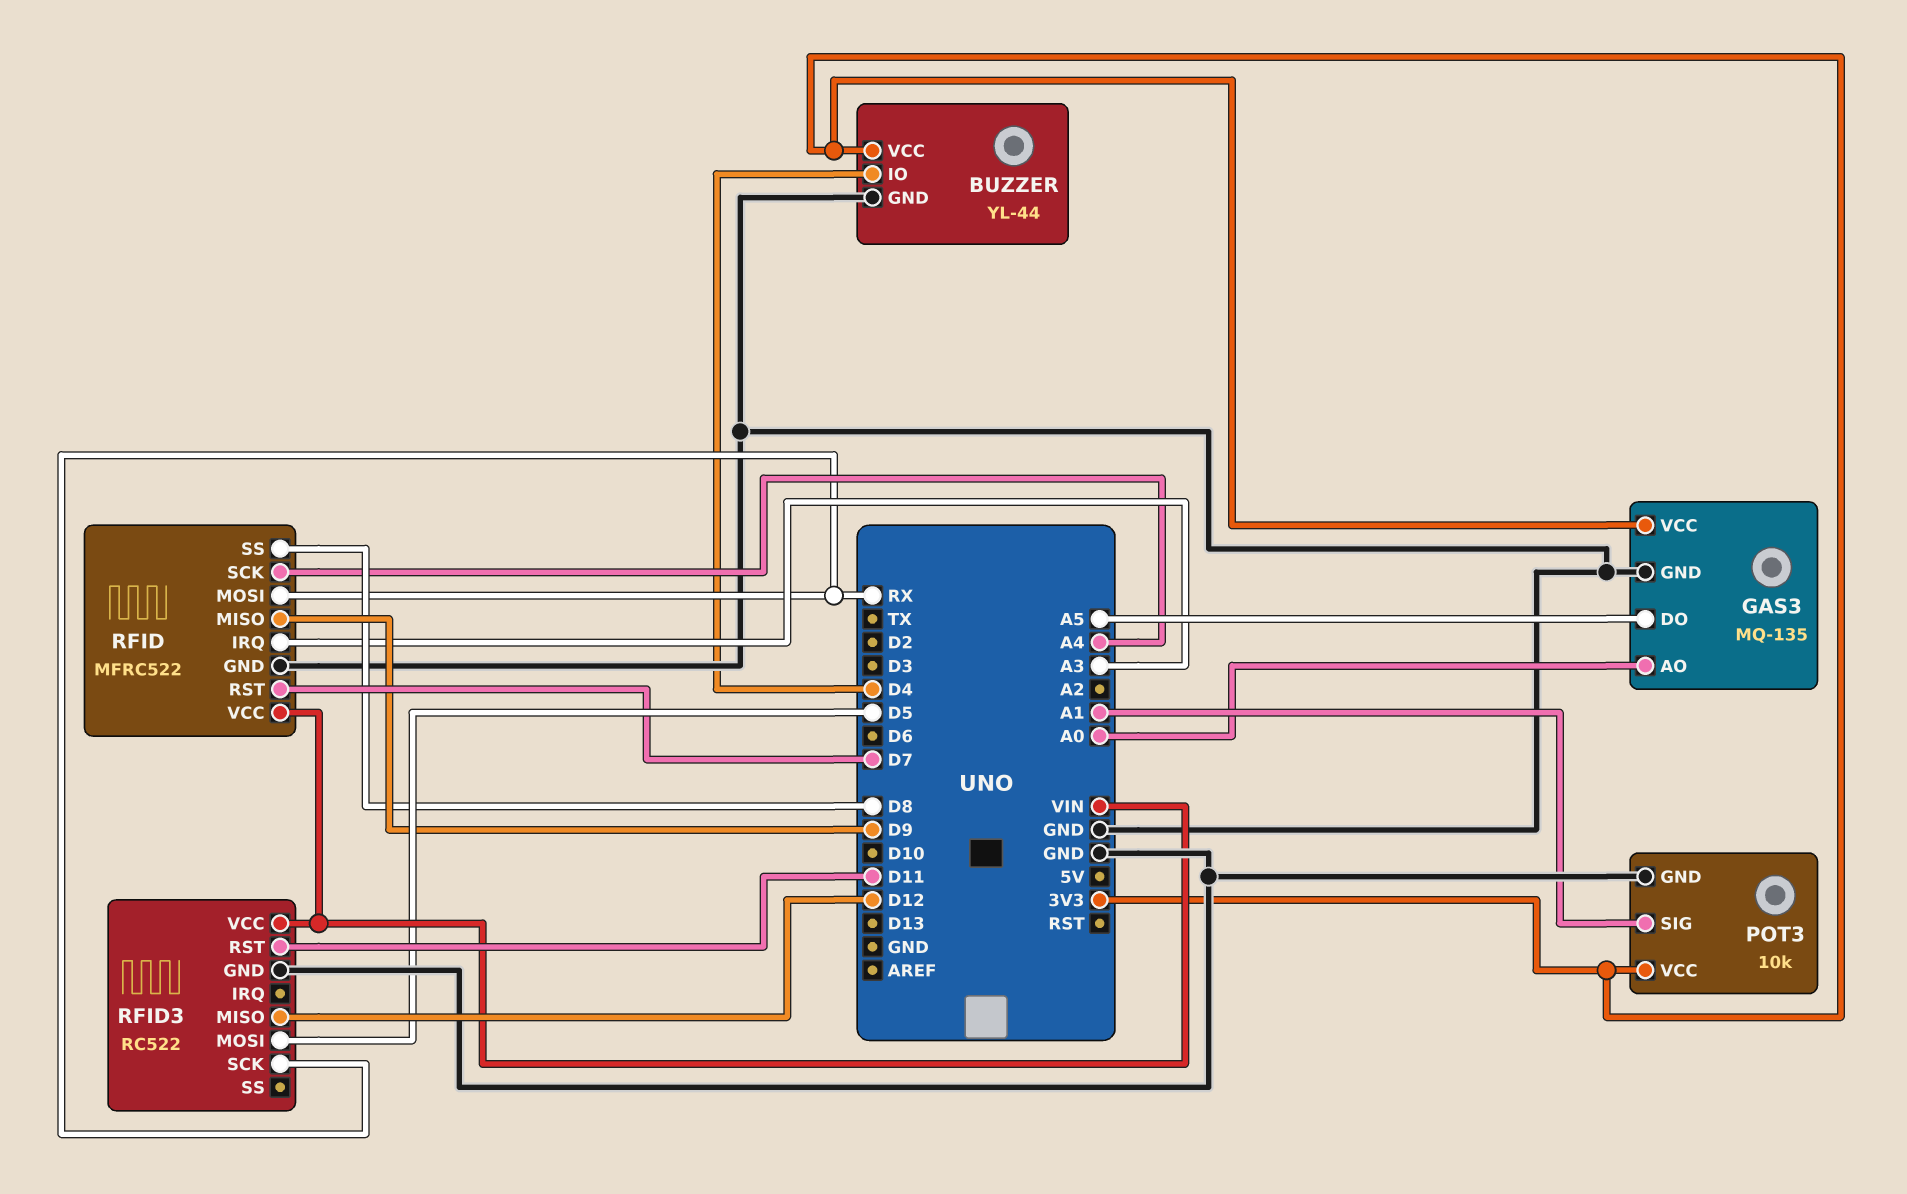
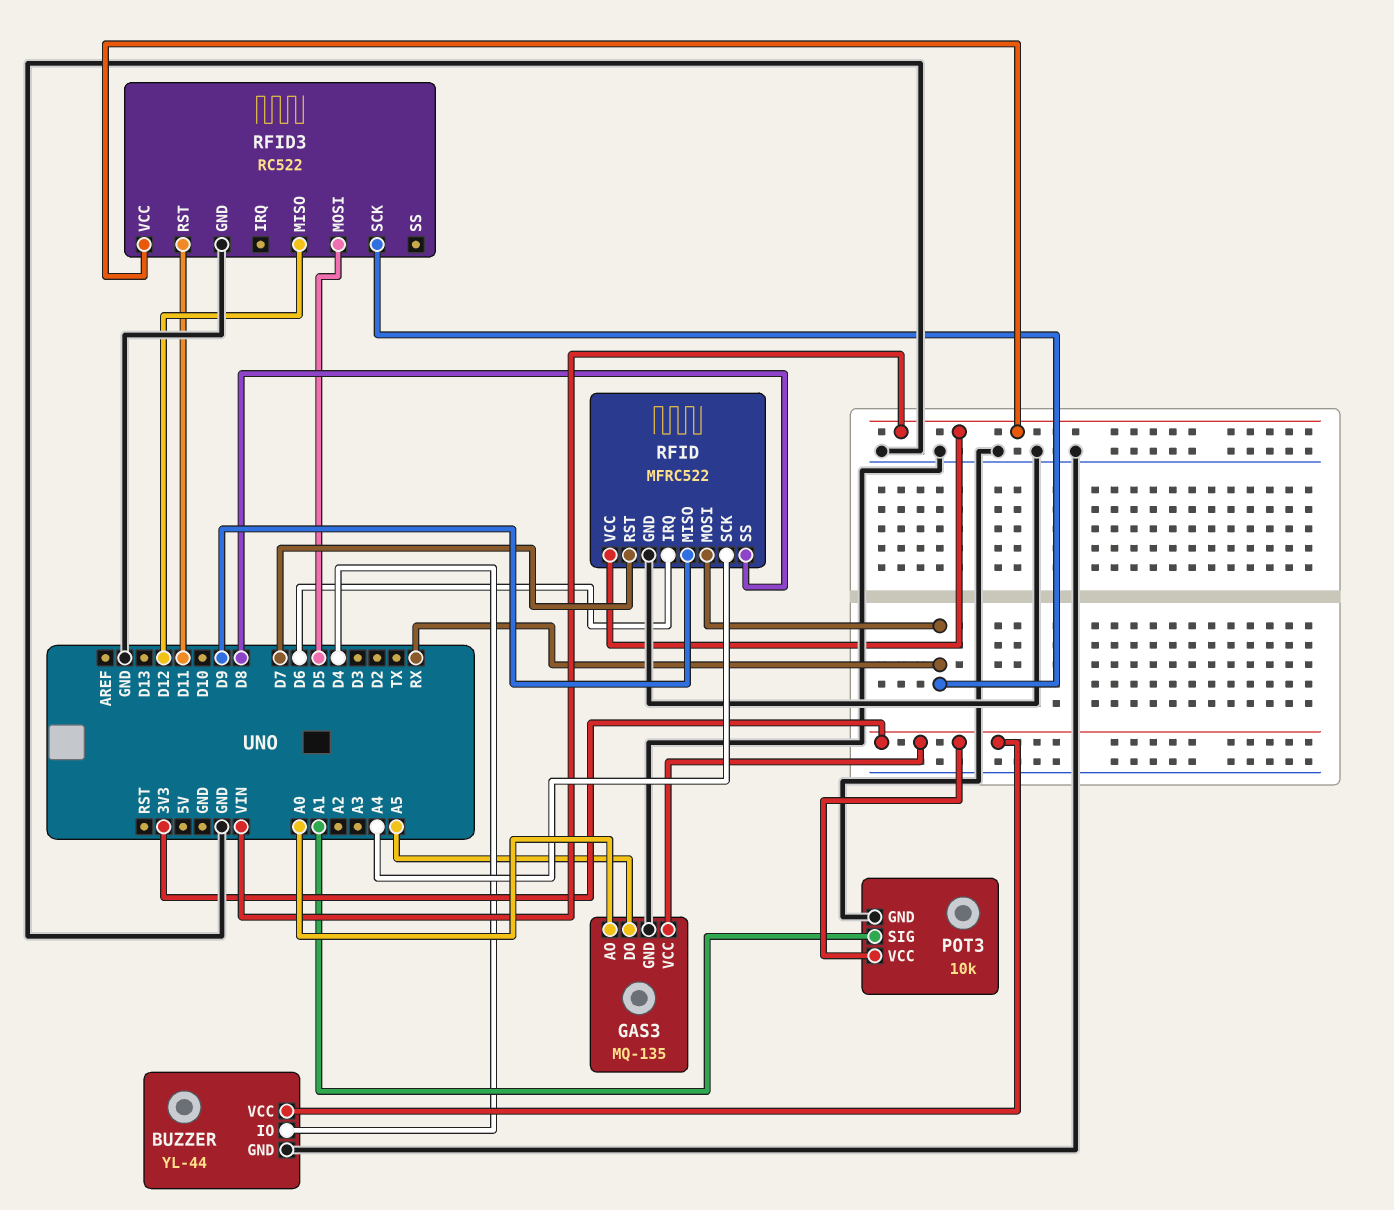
RFID pin IRQ: A3 -> D6

